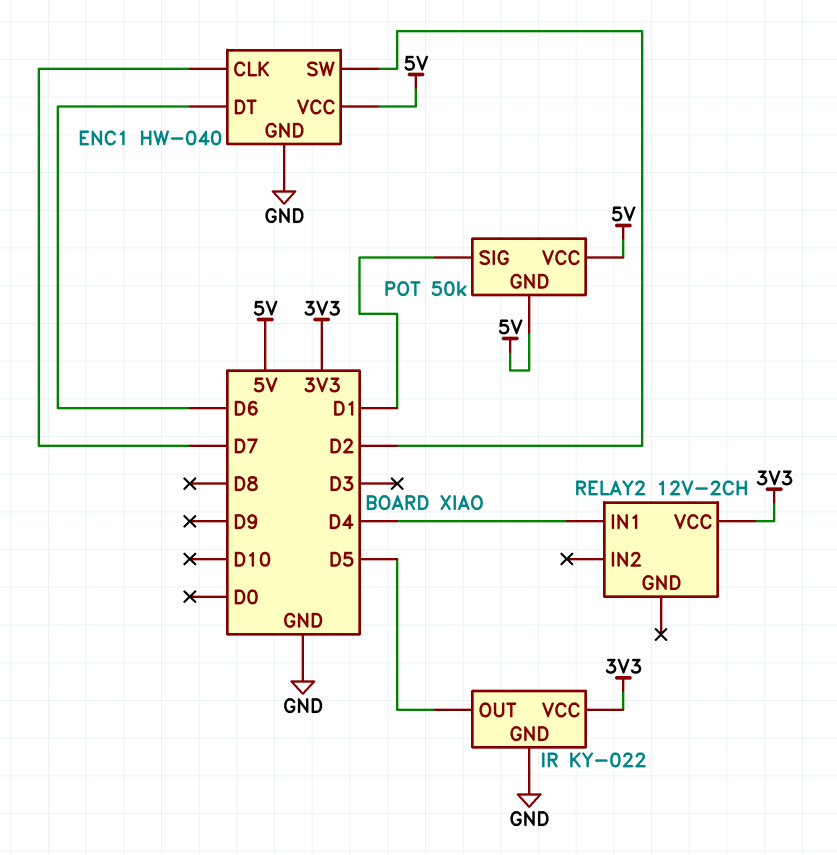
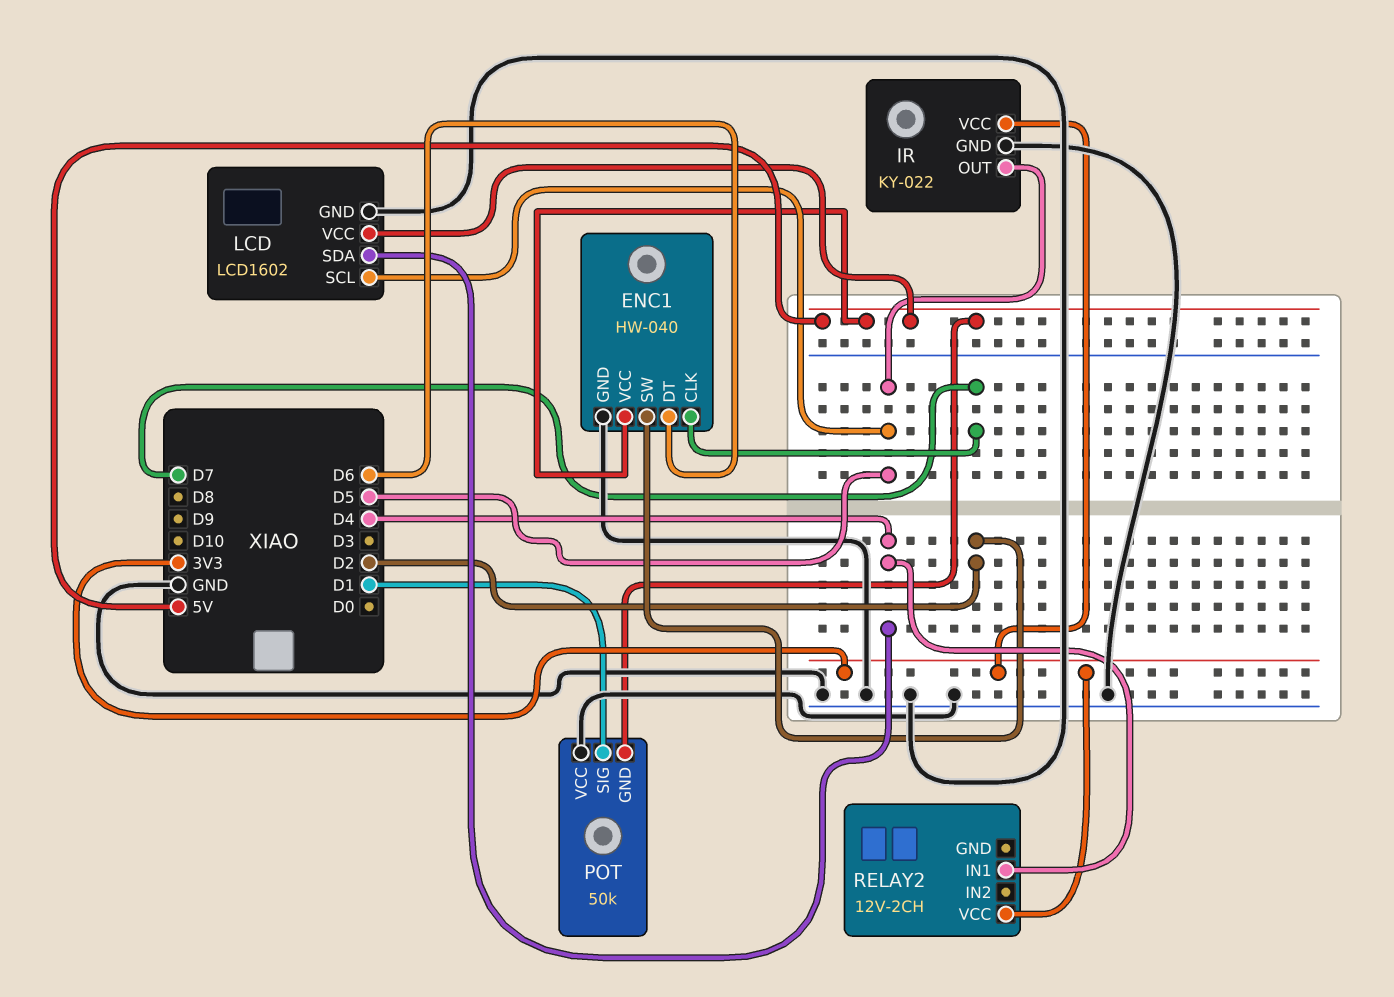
LCD: none -> LCD1602
LCD pin GND: none -> GND
LCD pin SCL: none -> D5
LCD pin SDA: none -> D4
LCD pin VCC: none -> 5V
POT pin VCC: 5V -> GND

